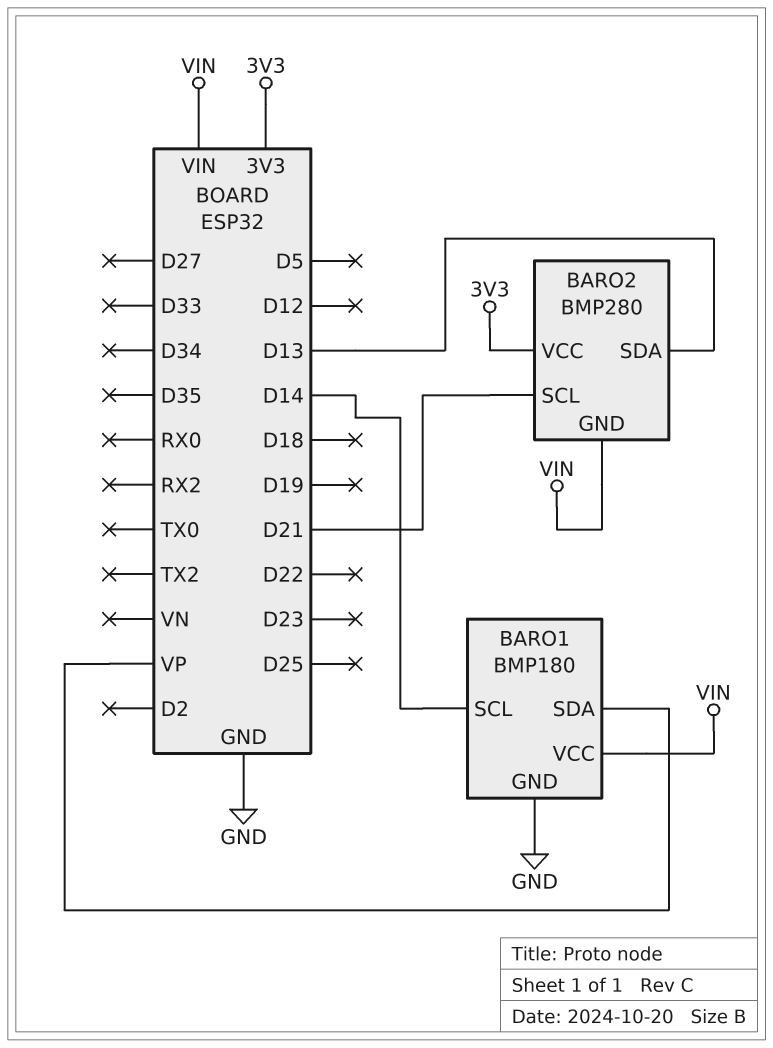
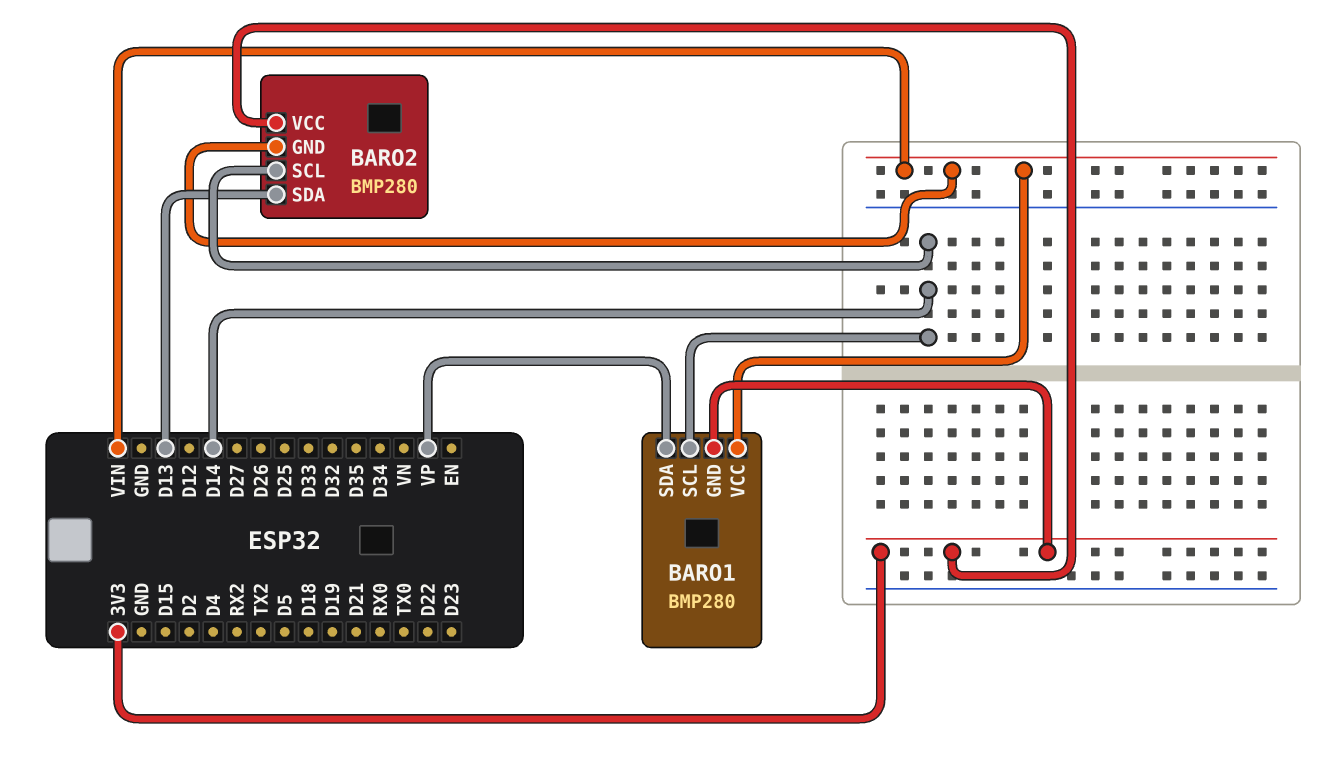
BARO1: BMP180 -> BMP280
BARO1 pin GND: GND -> 3V3
BARO2 pin SCL: D21 -> D14

